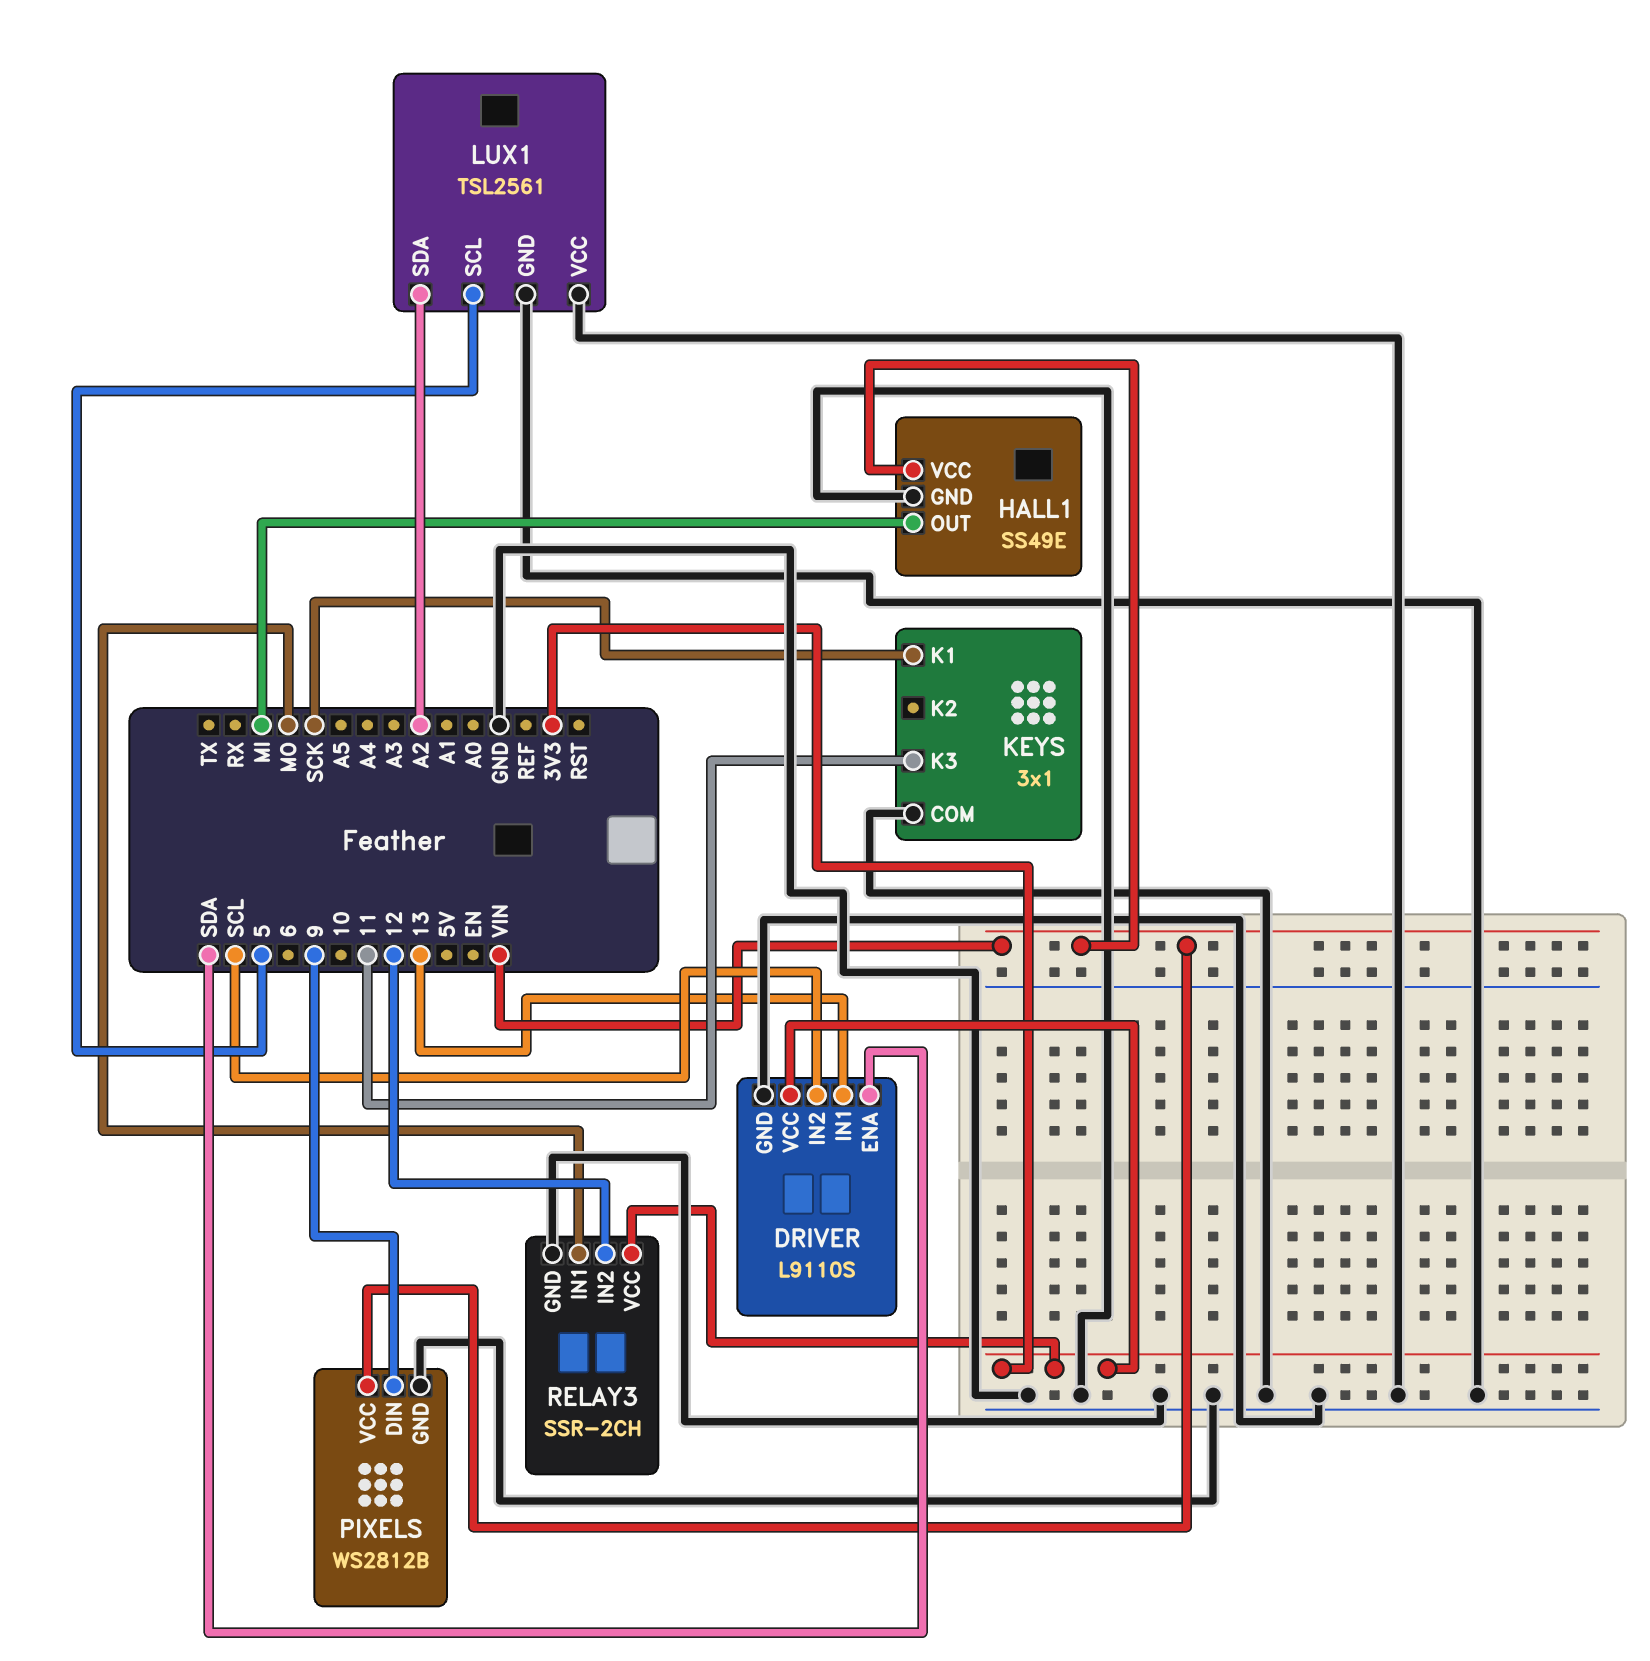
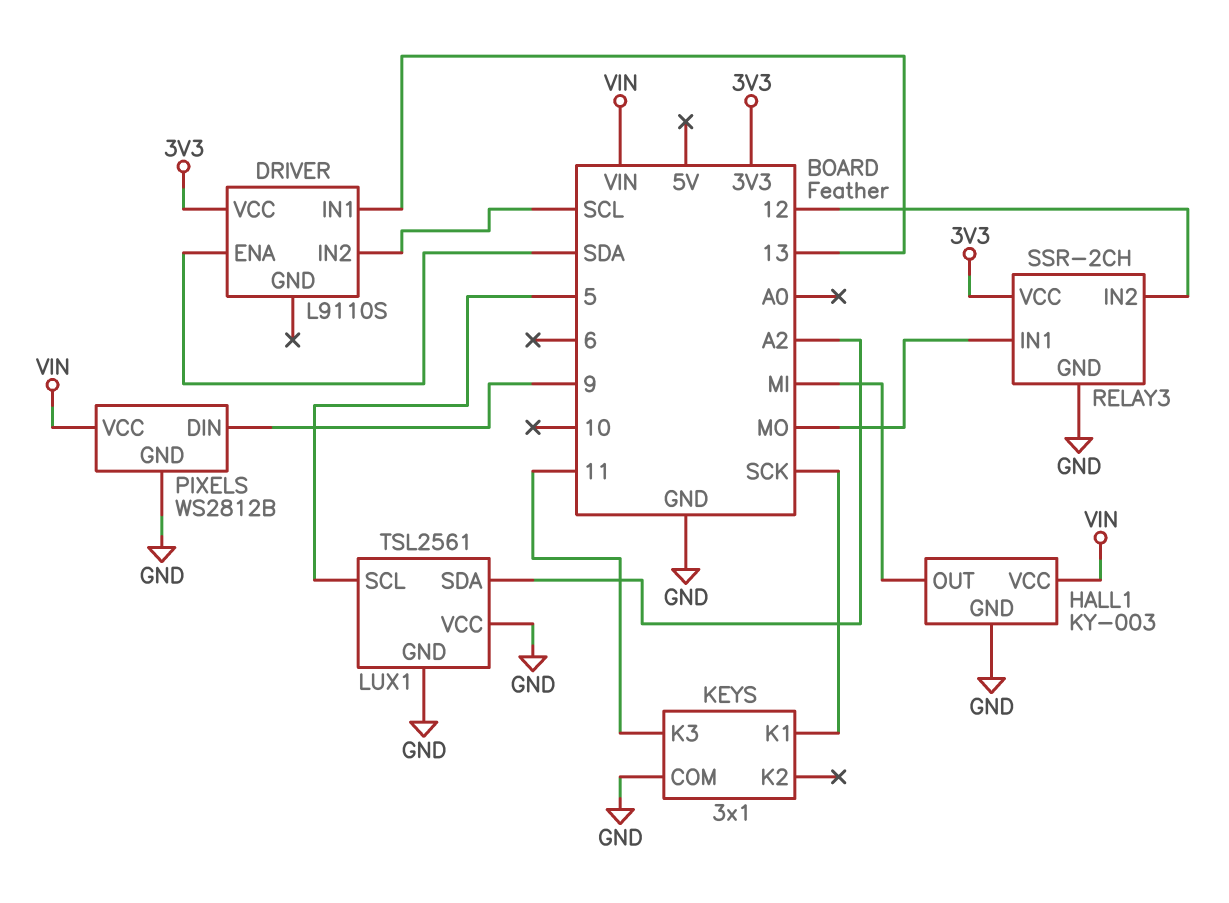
DRIVER pin GND: GND -> none
HALL1: SS49E -> KY-003

